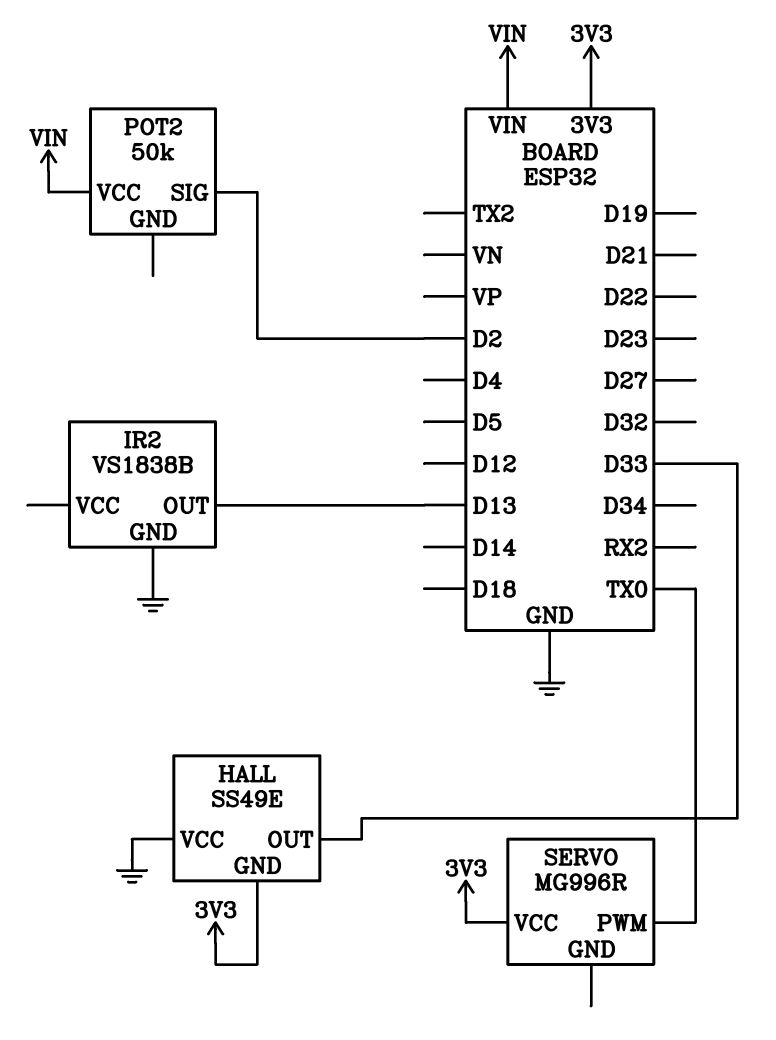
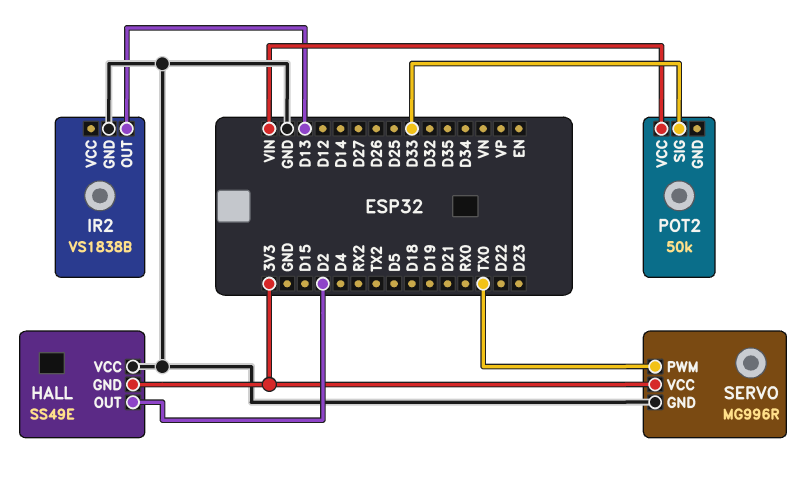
HALL pin OUT: D33 -> D2
POT2 pin SIG: D2 -> D33
SERVO pin GND: none -> GND

